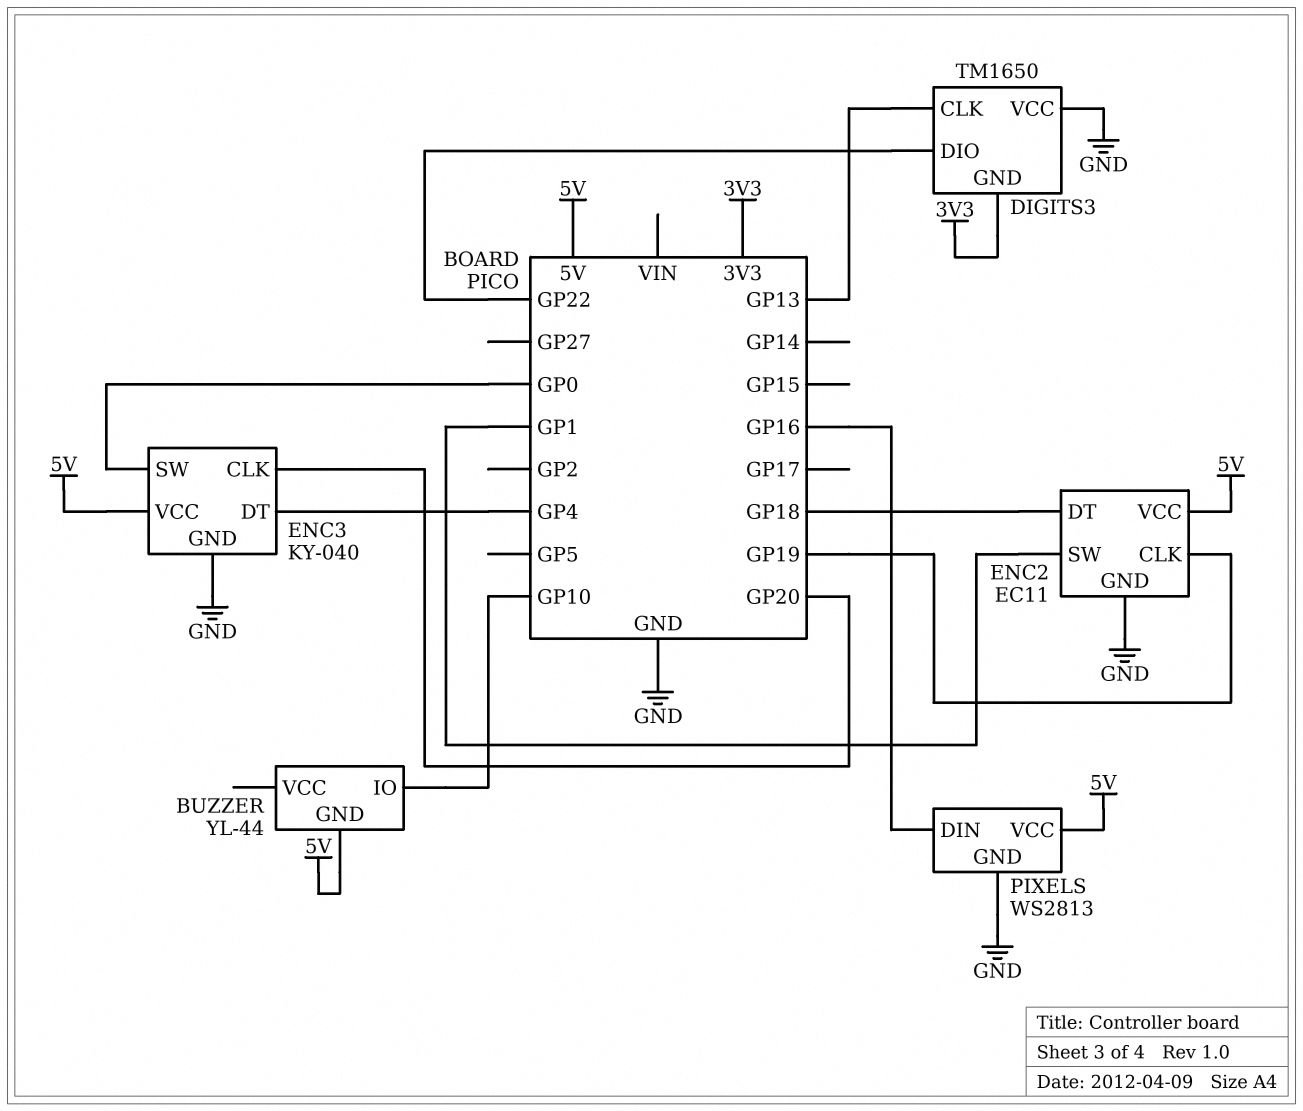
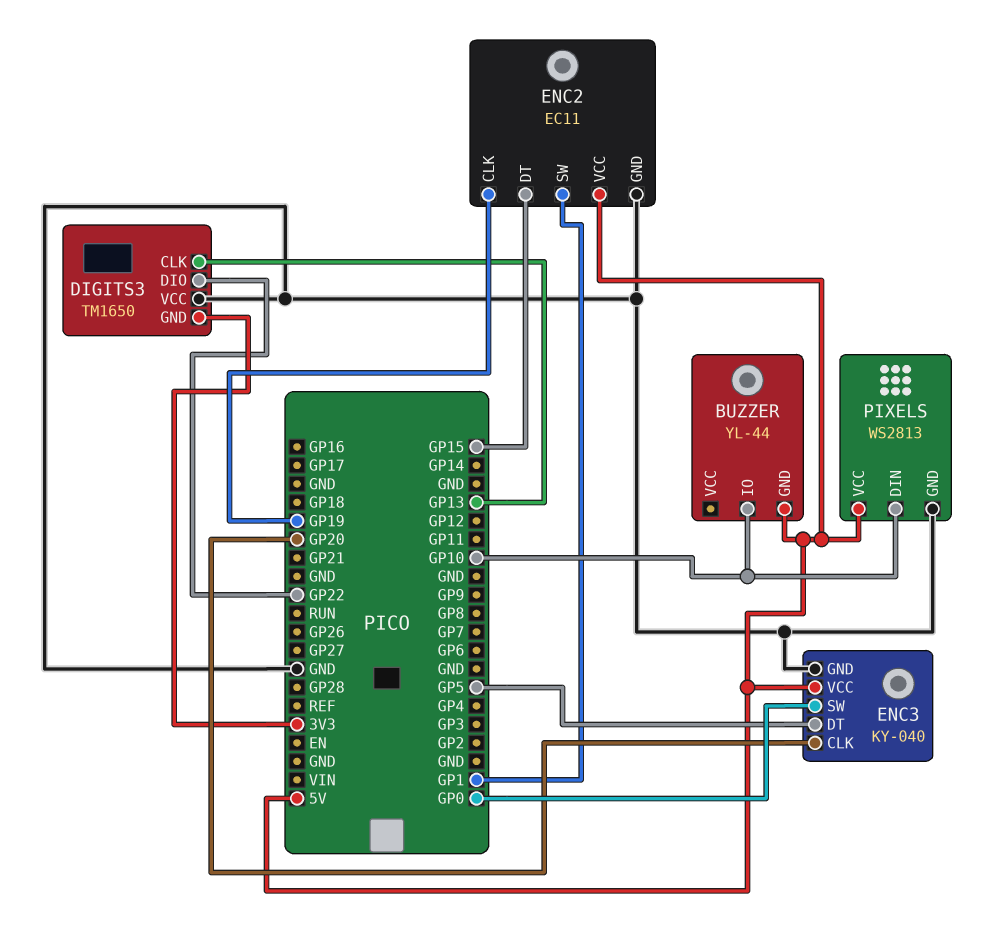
ENC2 pin DT: GP18 -> GP15
ENC3 pin DT: GP4 -> GP5
PIXELS pin DIN: GP16 -> GP10

